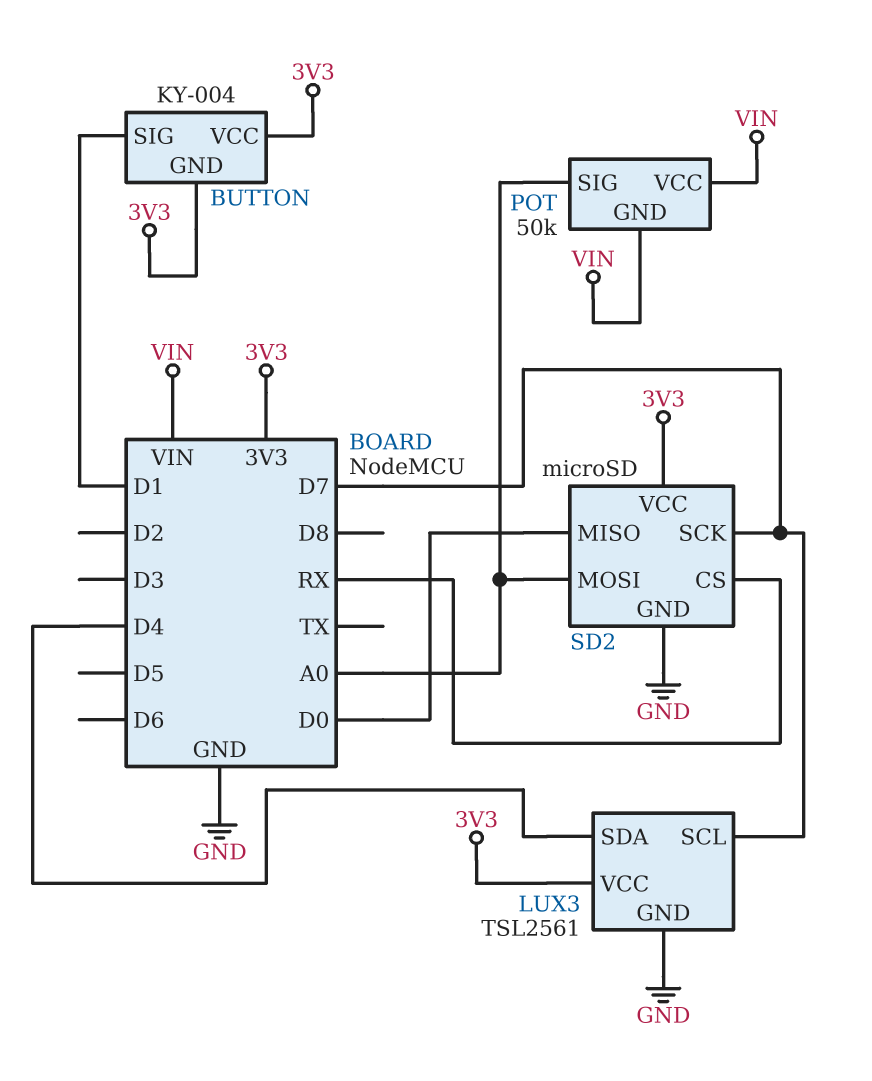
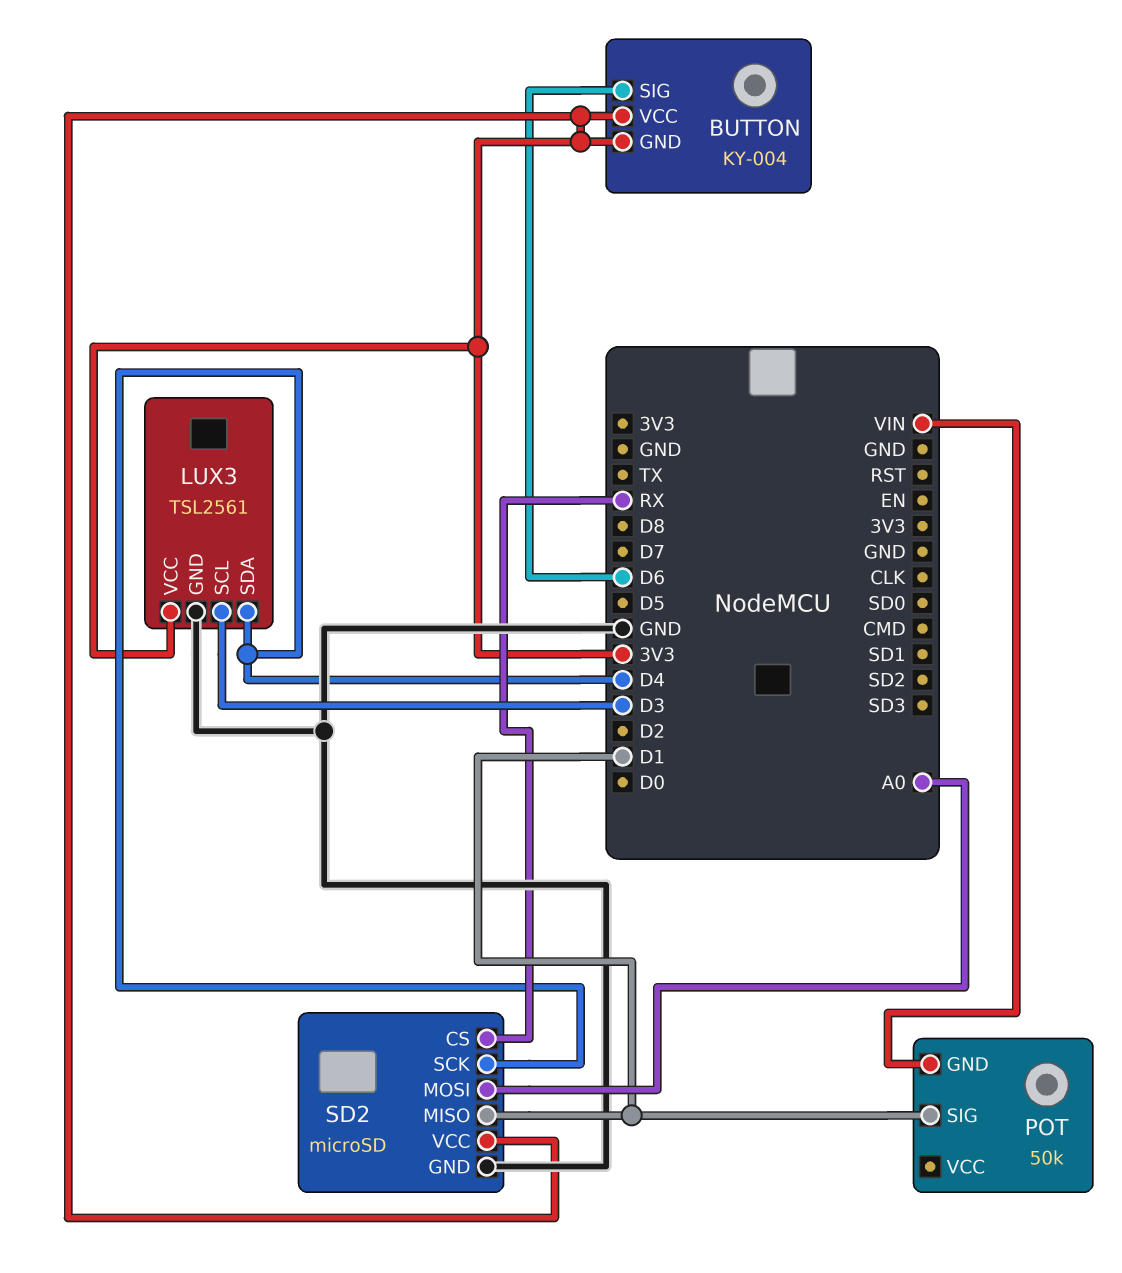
BUTTON pin SIG: D1 -> D6
LUX3 pin SCL: D7 -> D3
POT pin SIG: A0 -> D1
POT pin VCC: VIN -> none
SD2 pin MISO: D0 -> D1
SD2 pin SCK: D7 -> D4

